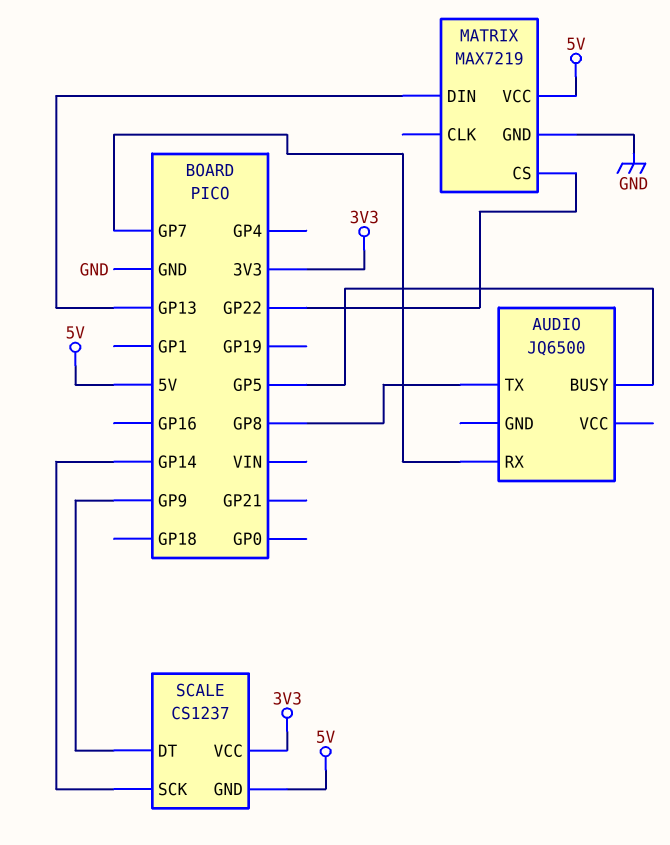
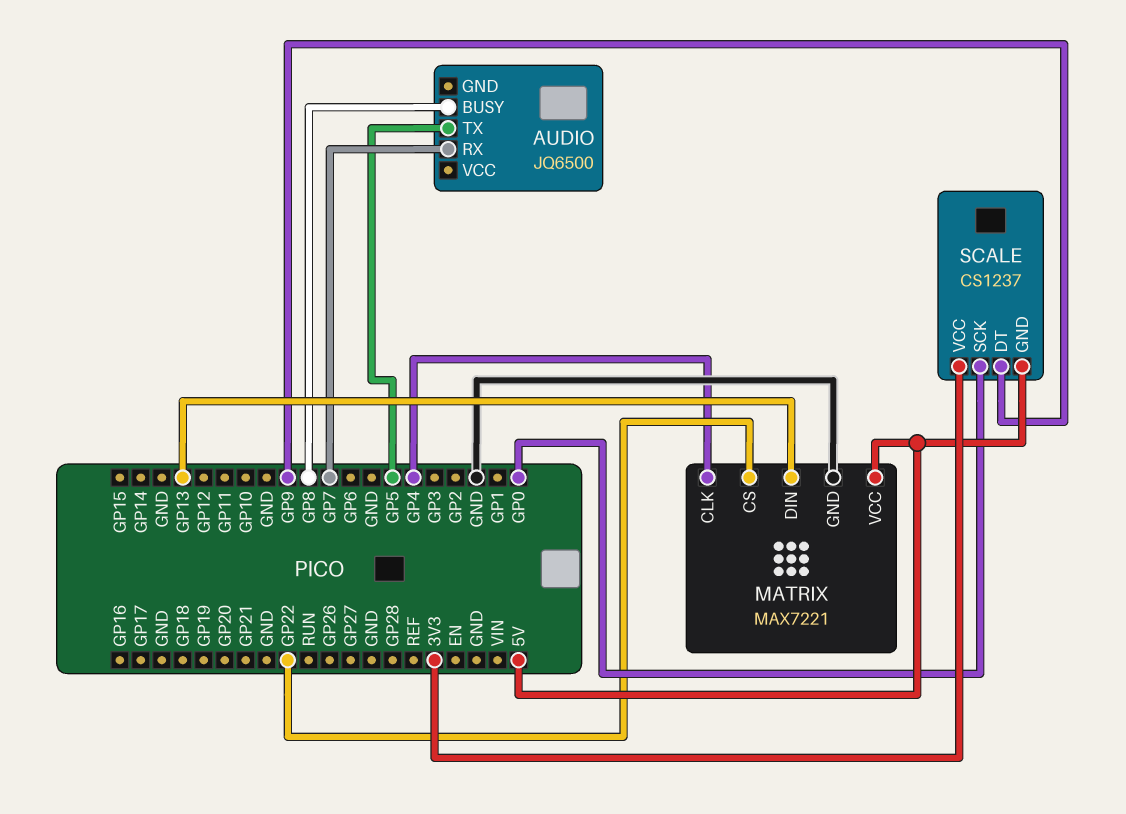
AUDIO pin BUSY: GP5 -> GP8
AUDIO pin TX: GP8 -> GP5
MATRIX: MAX7219 -> MAX7221
MATRIX pin CLK: none -> GP4
SCALE pin SCK: GP14 -> GP0

